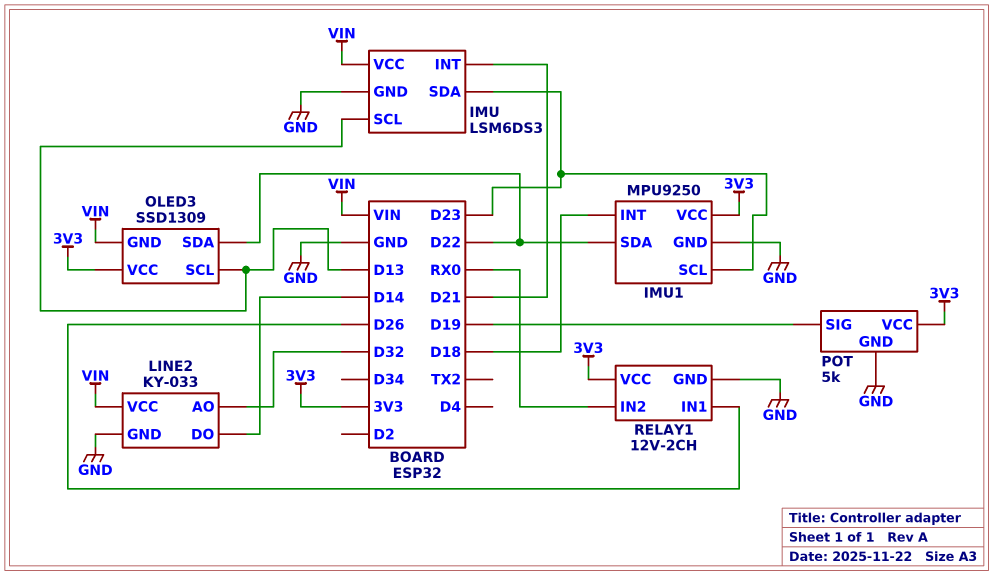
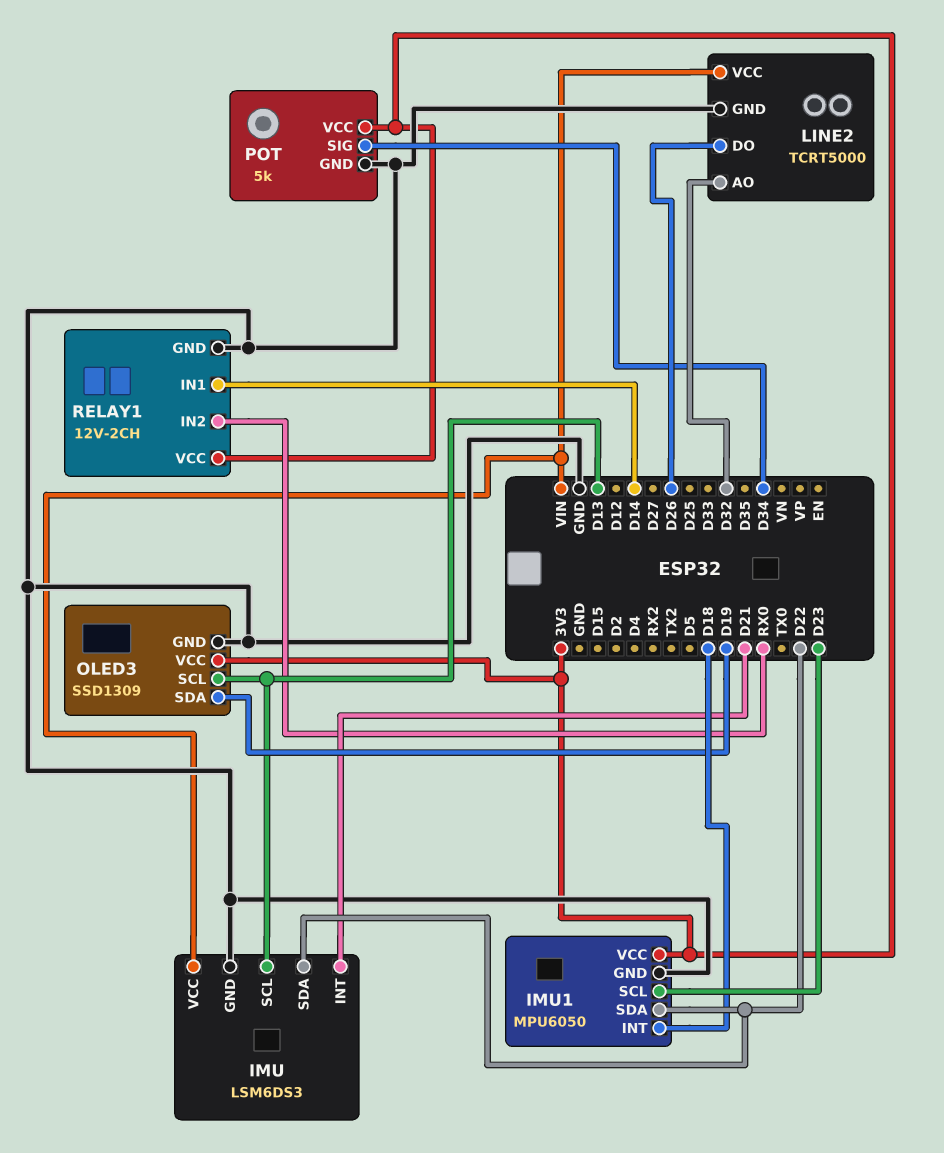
IMU pin SDA: D23 -> D22
IMU1: MPU9250 -> MPU6050
LINE2: KY-033 -> TCRT5000
LINE2 pin DO: D14 -> D26
OLED3 pin GND: VIN -> GND
OLED3 pin SDA: D22 -> D19
POT pin SIG: D19 -> D34
RELAY1 pin IN1: D26 -> D14

